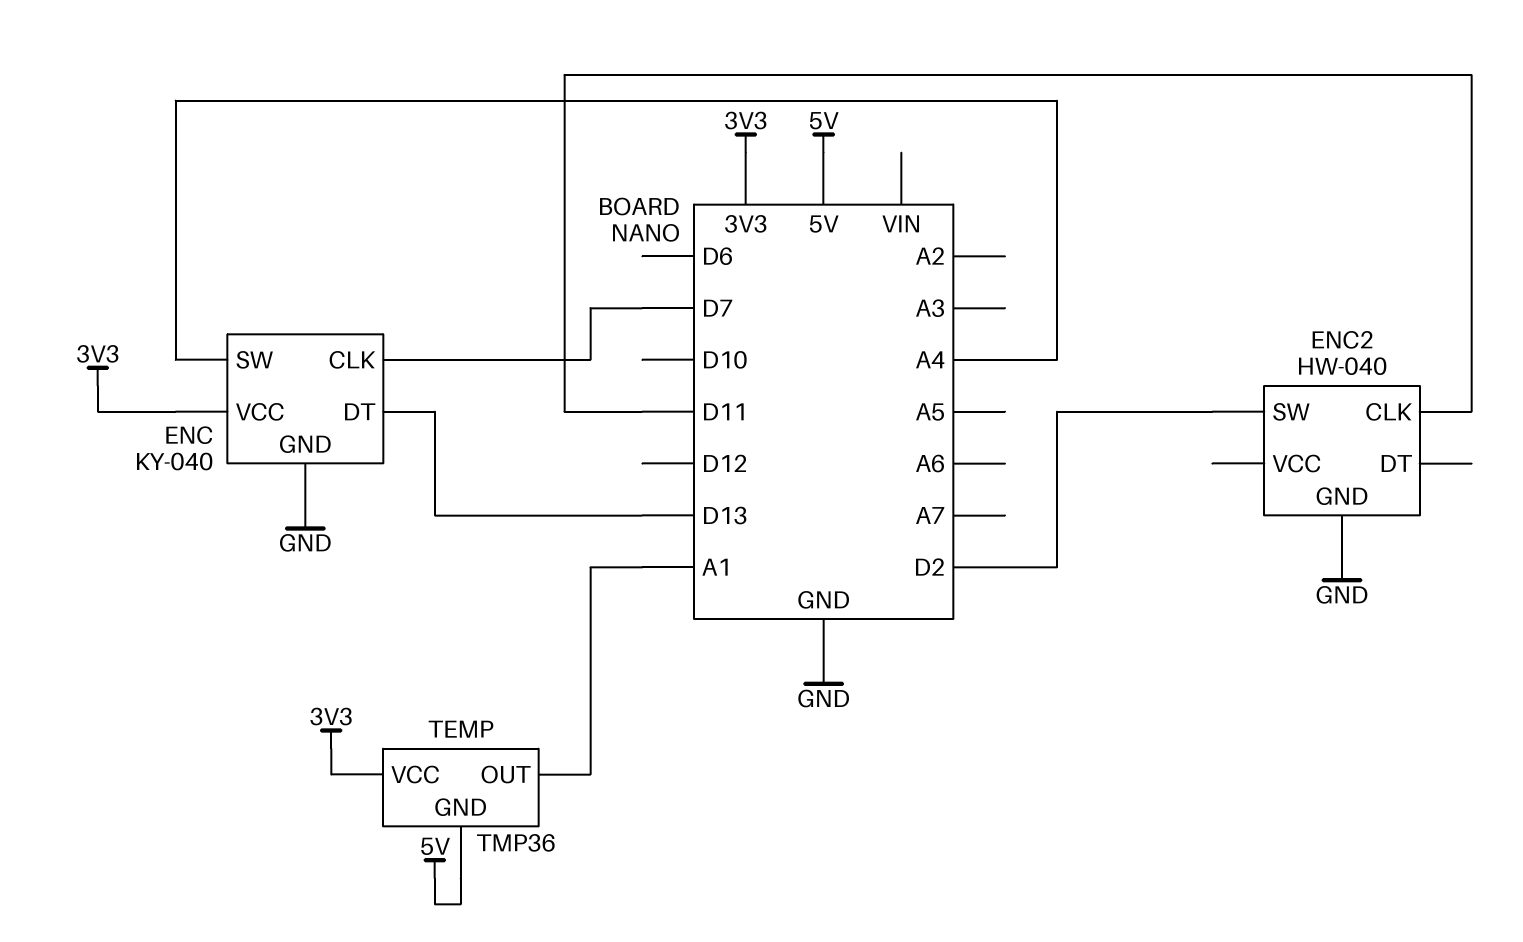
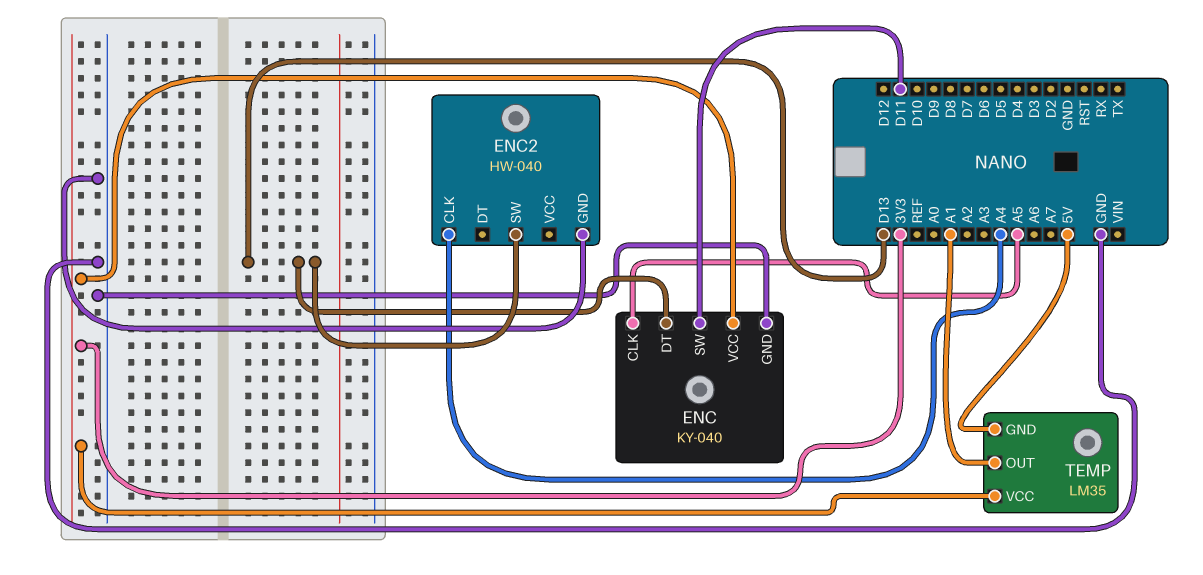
ENC pin CLK: D7 -> A5
ENC pin SW: A4 -> D11
ENC2 pin CLK: D11 -> A4
ENC2 pin SW: D2 -> D13
TEMP: TMP36 -> LM35

